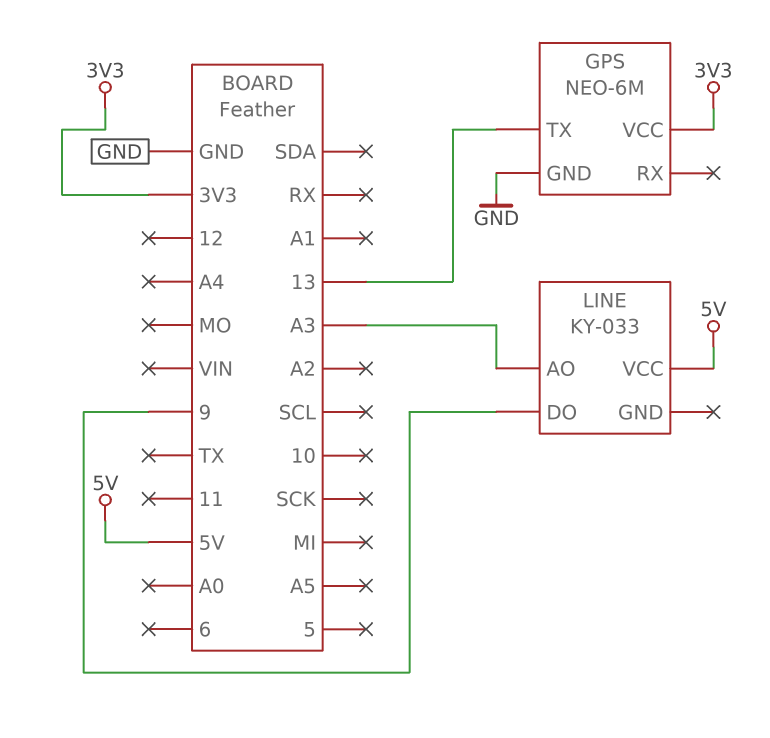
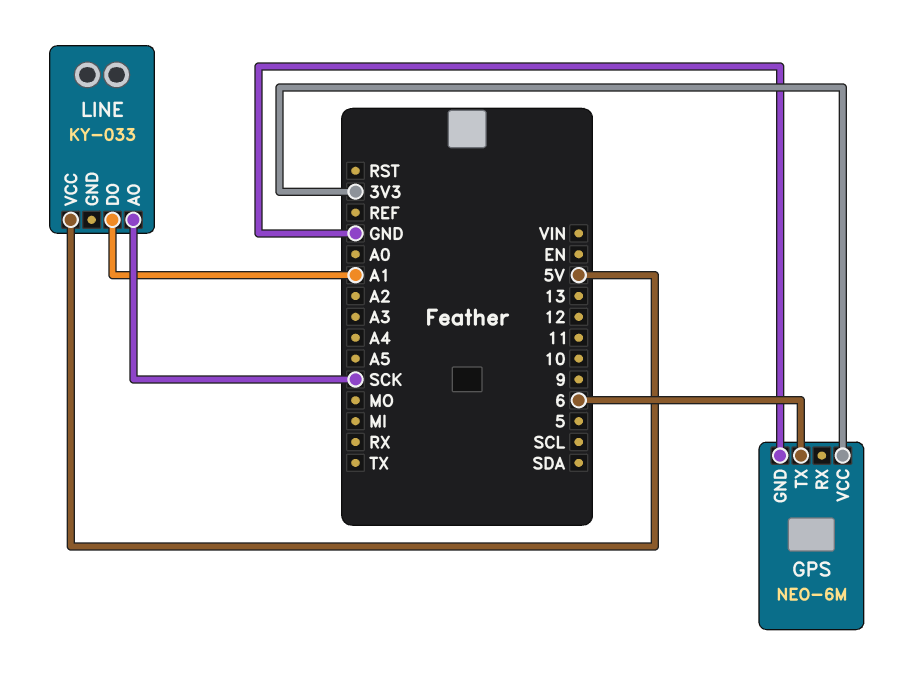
GPS pin TX: 13 -> 6
LINE pin AO: A3 -> SCK
LINE pin DO: 9 -> A1

